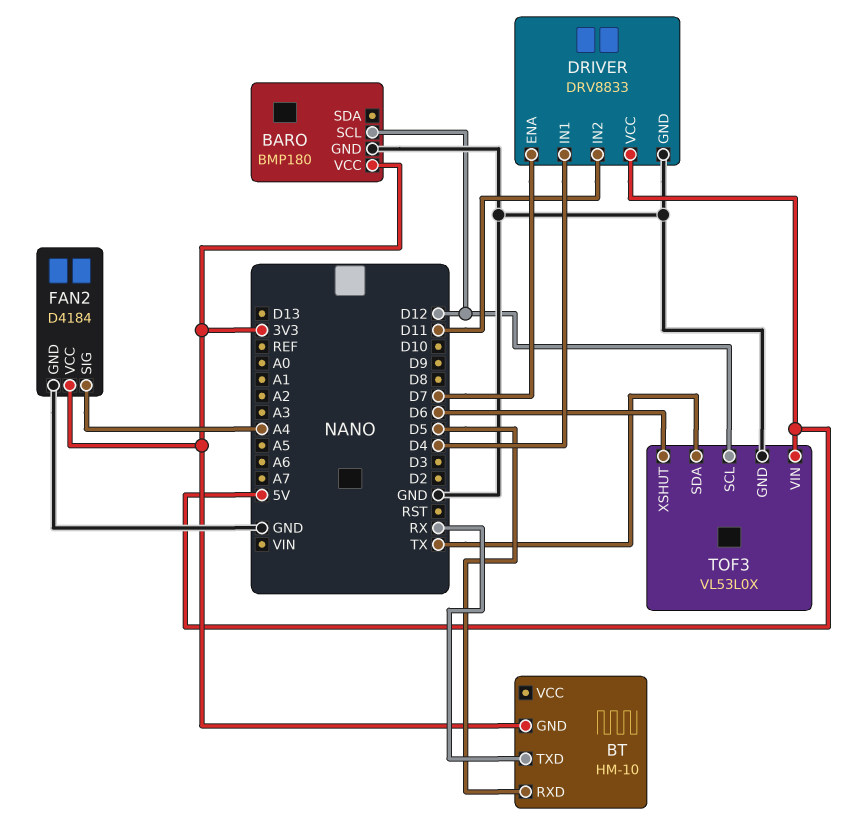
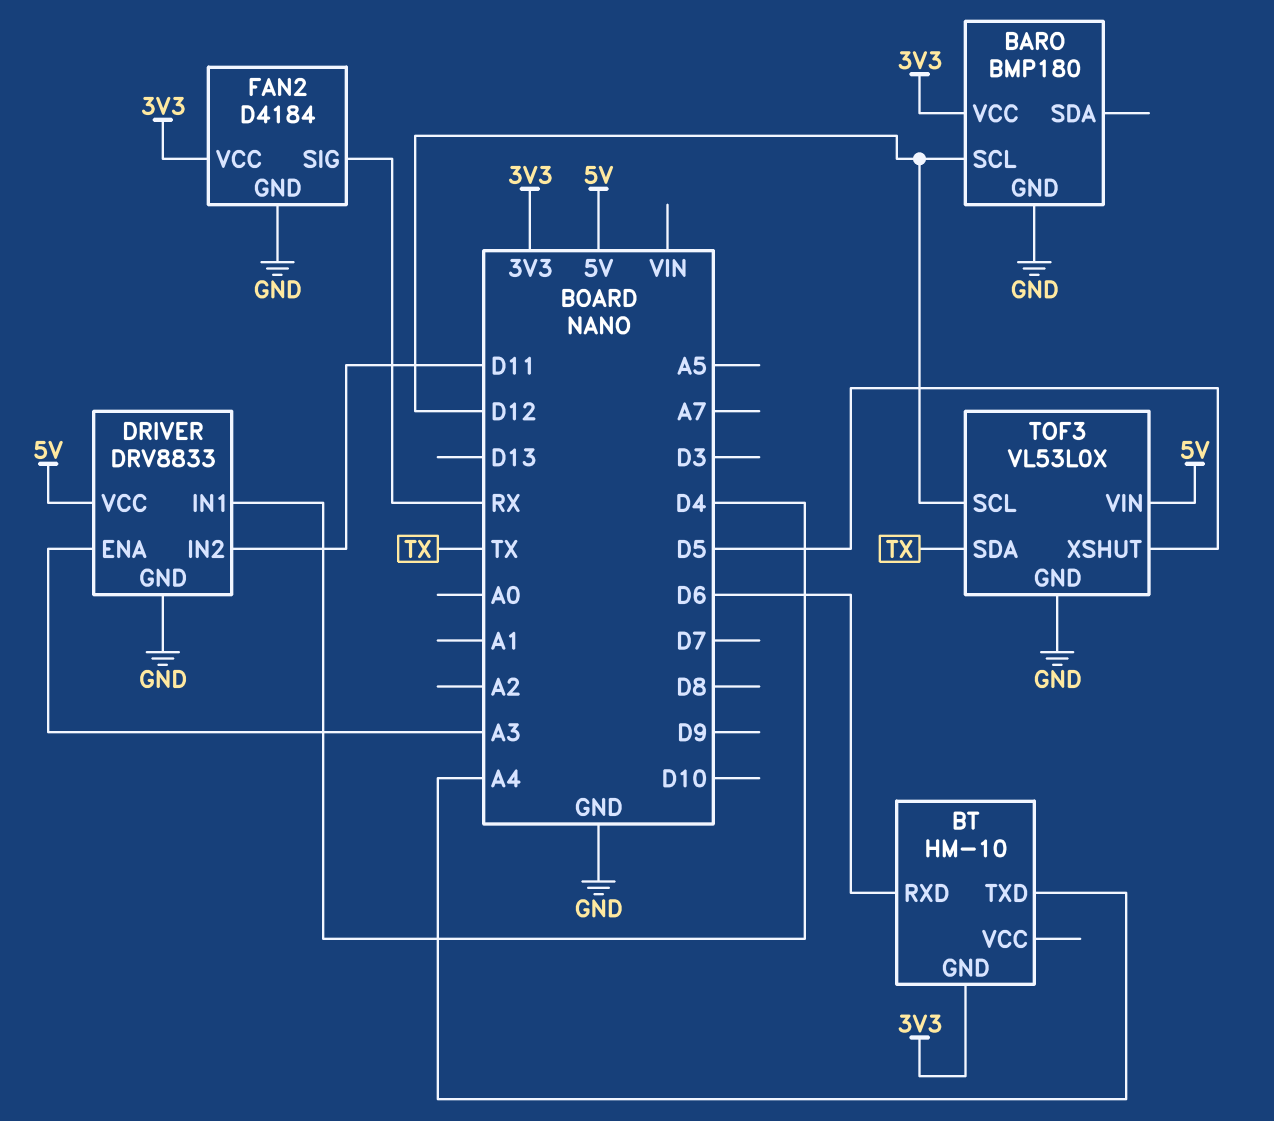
BT pin RXD: D5 -> D6
BT pin TXD: RX -> A4
DRIVER pin ENA: D7 -> A3
FAN2 pin SIG: A4 -> RX
TOF3 pin XSHUT: D6 -> D5

